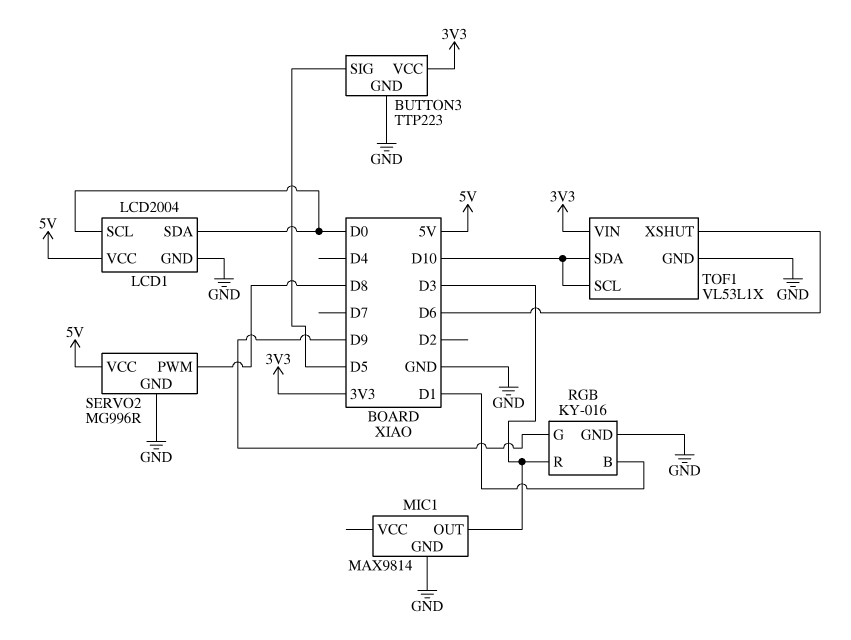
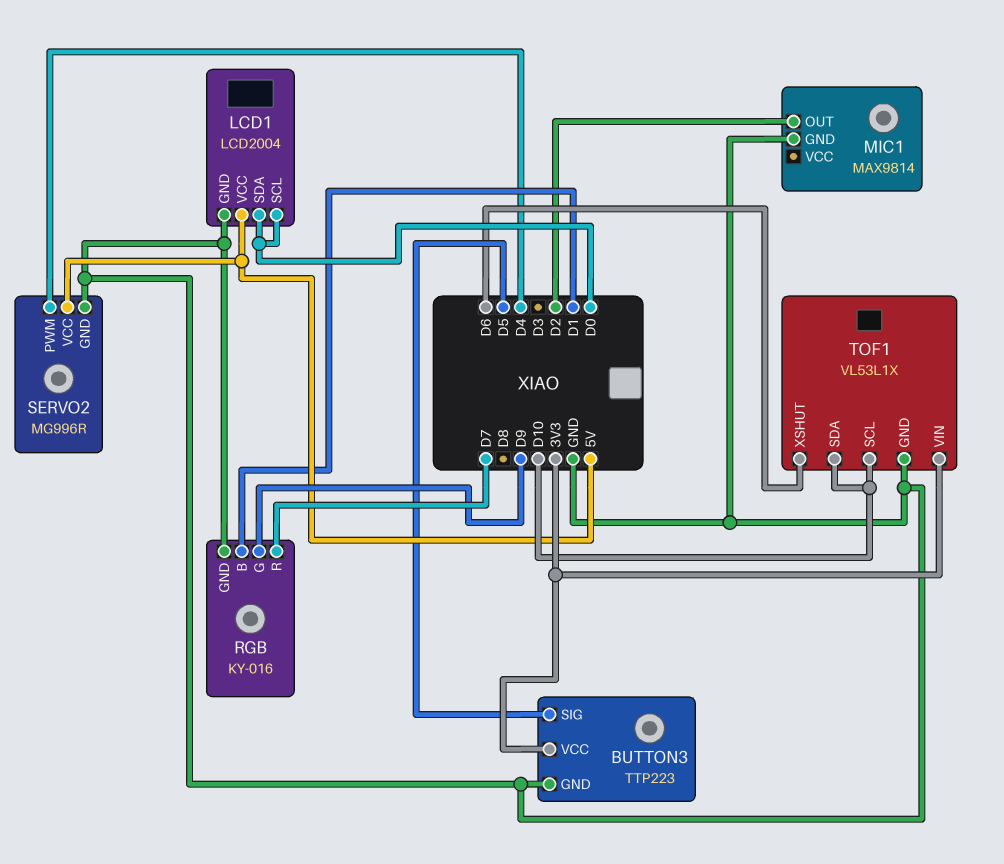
MIC1 pin OUT: D3 -> D2
RGB pin R: D3 -> D7
SERVO2 pin PWM: D8 -> D4

